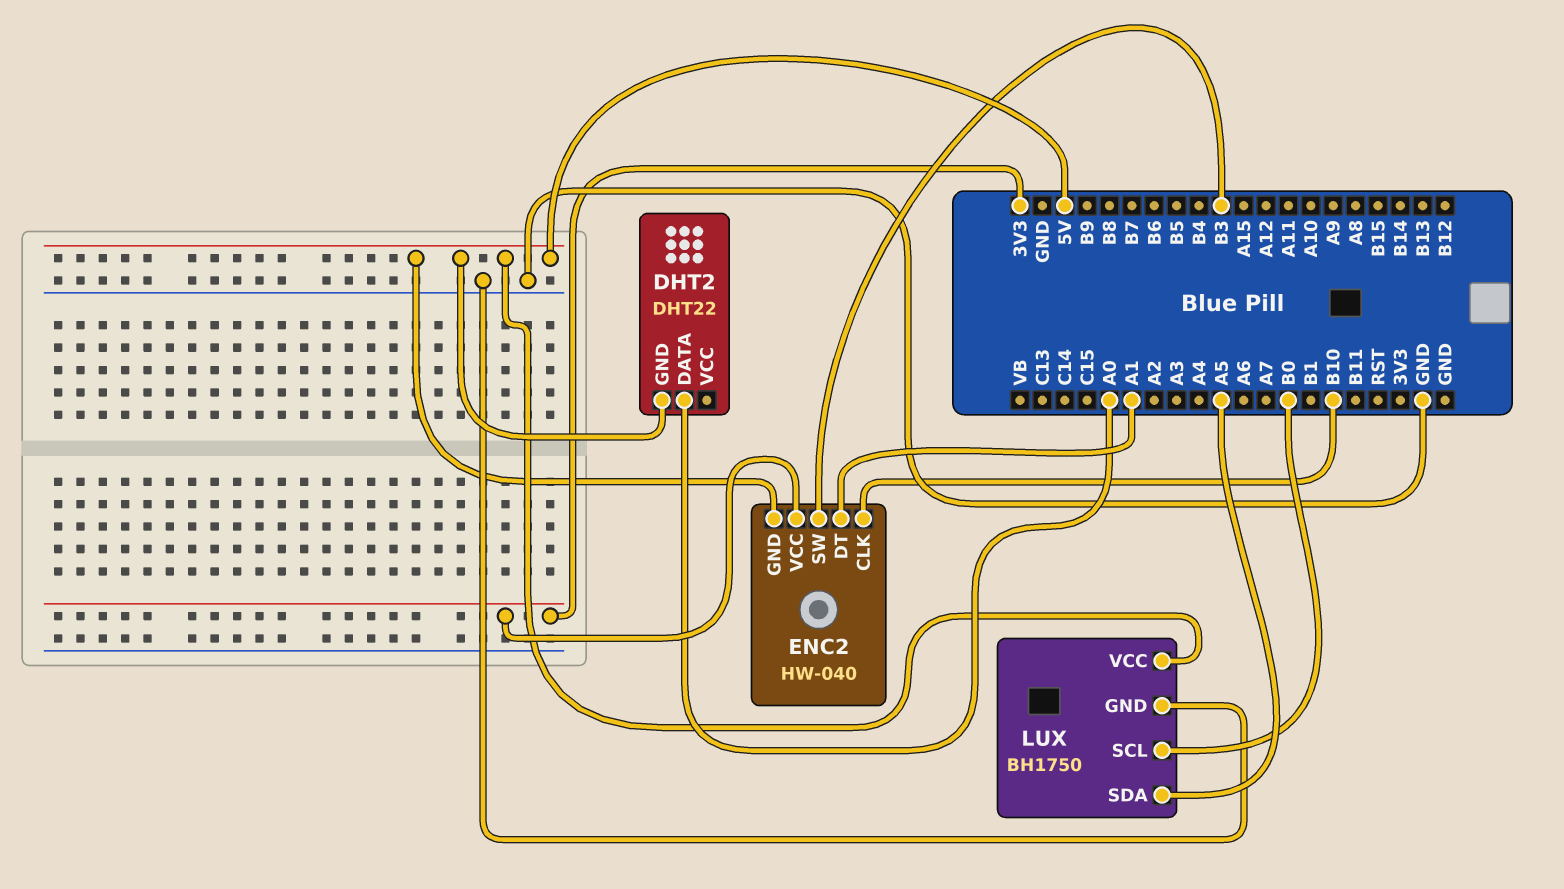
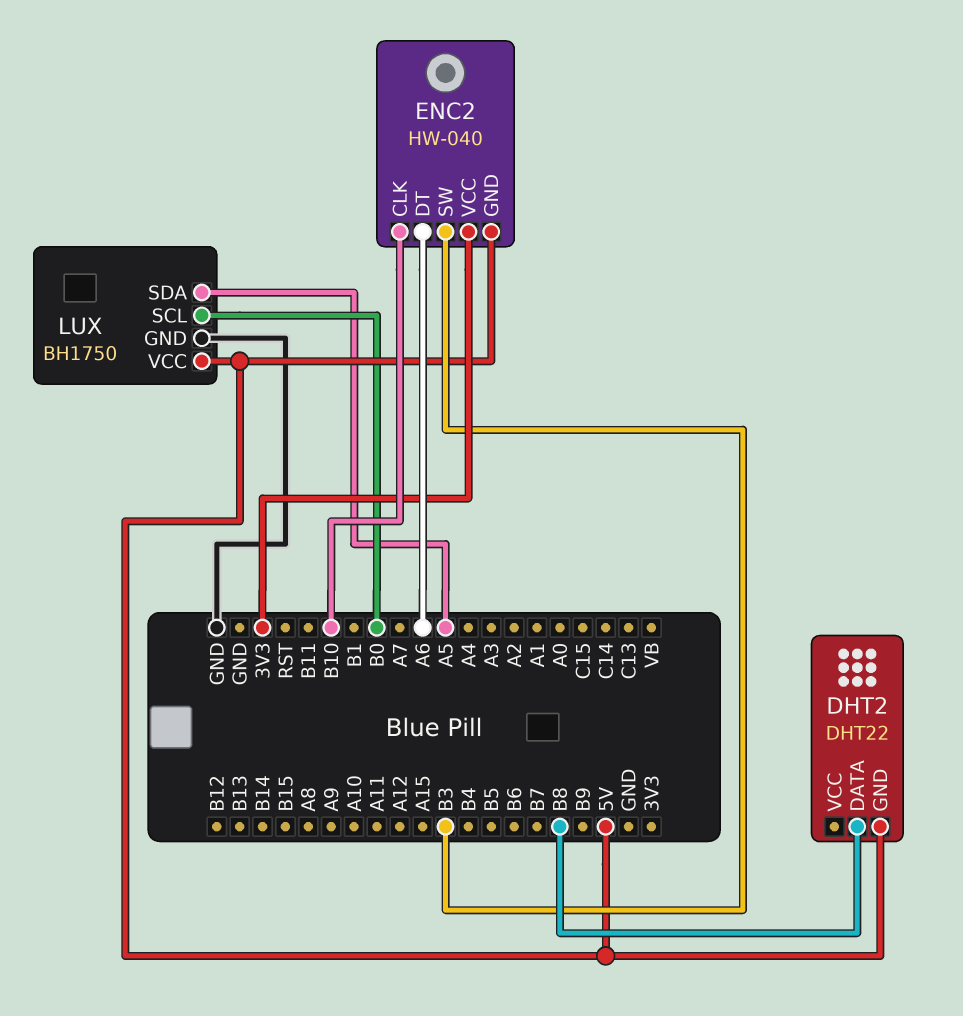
DHT2 pin DATA: A0 -> B8
ENC2 pin DT: A1 -> A6

